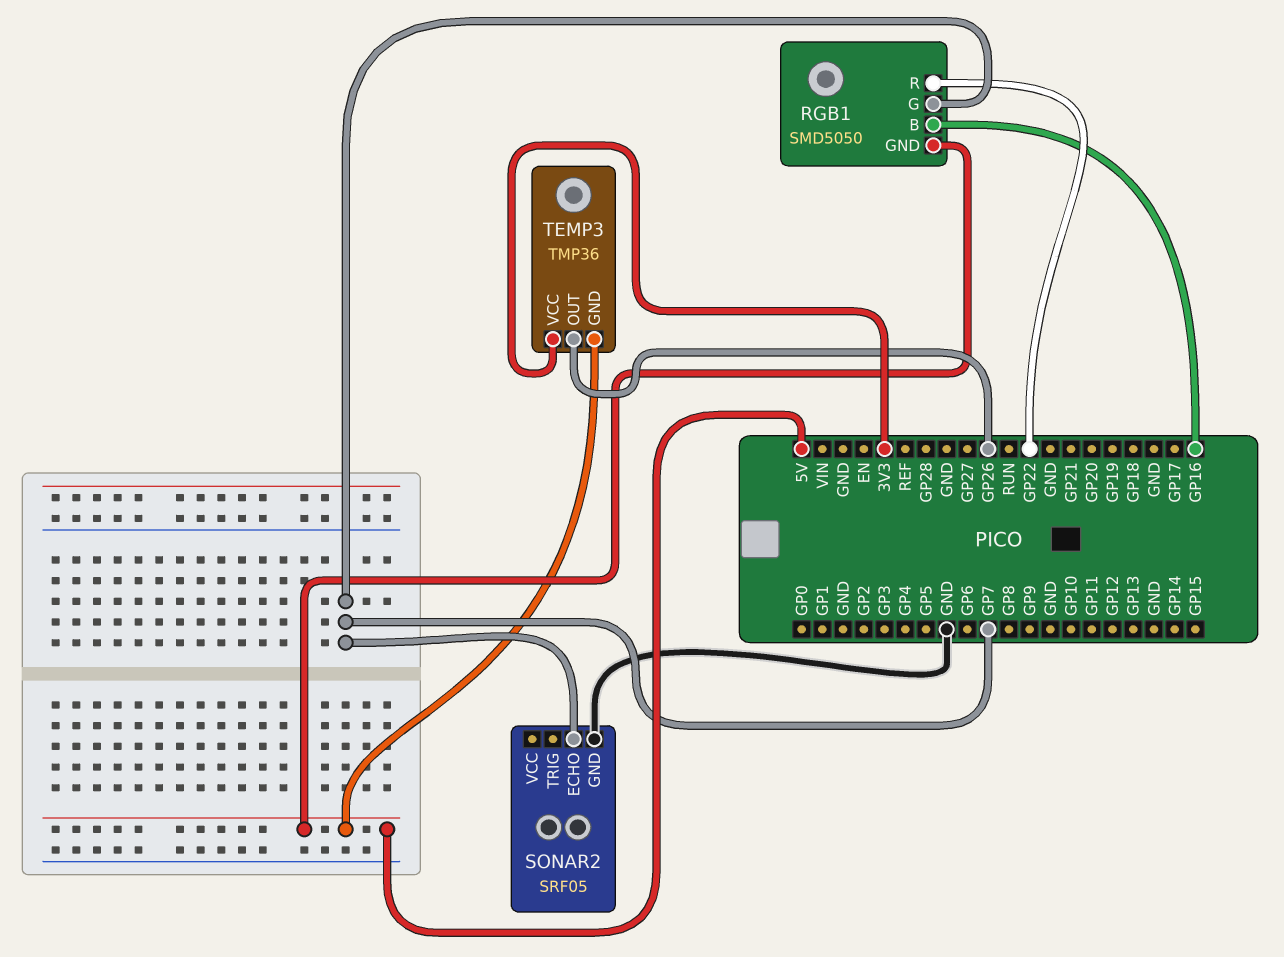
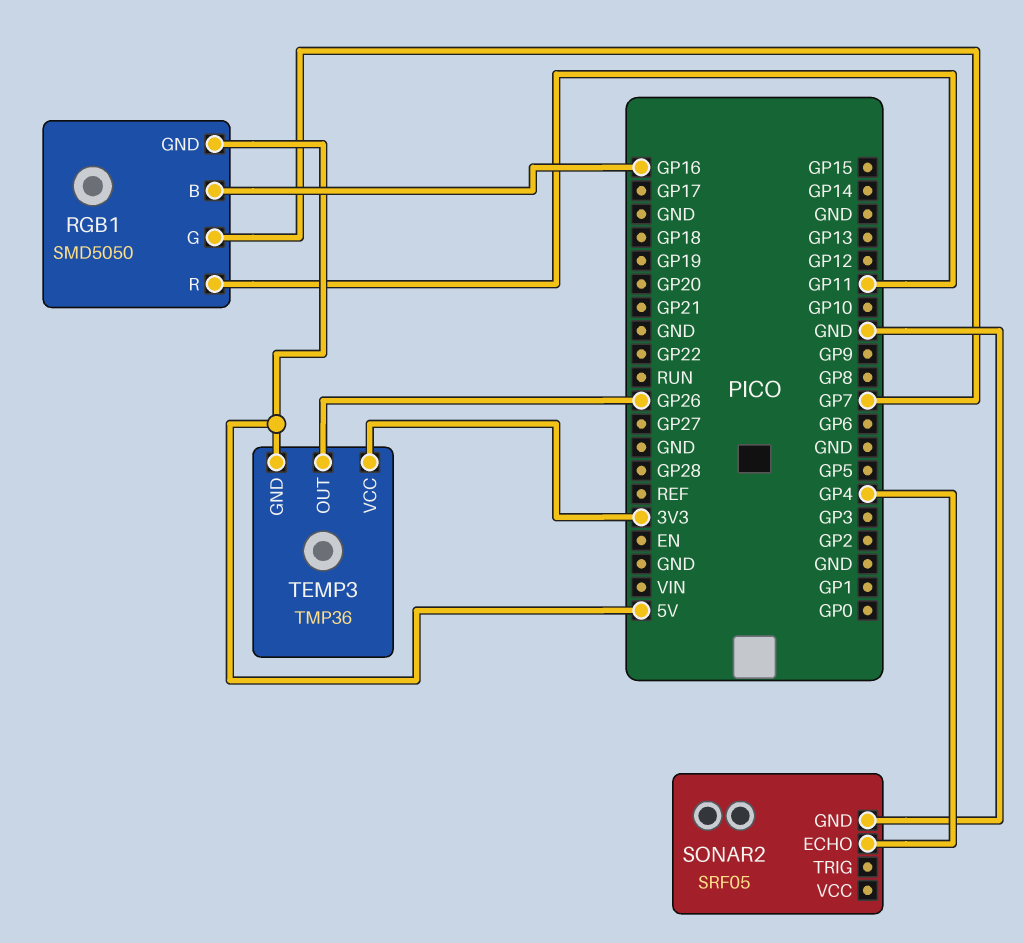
RGB1 pin R: GP22 -> GP11
SONAR2 pin ECHO: GP7 -> GP4

